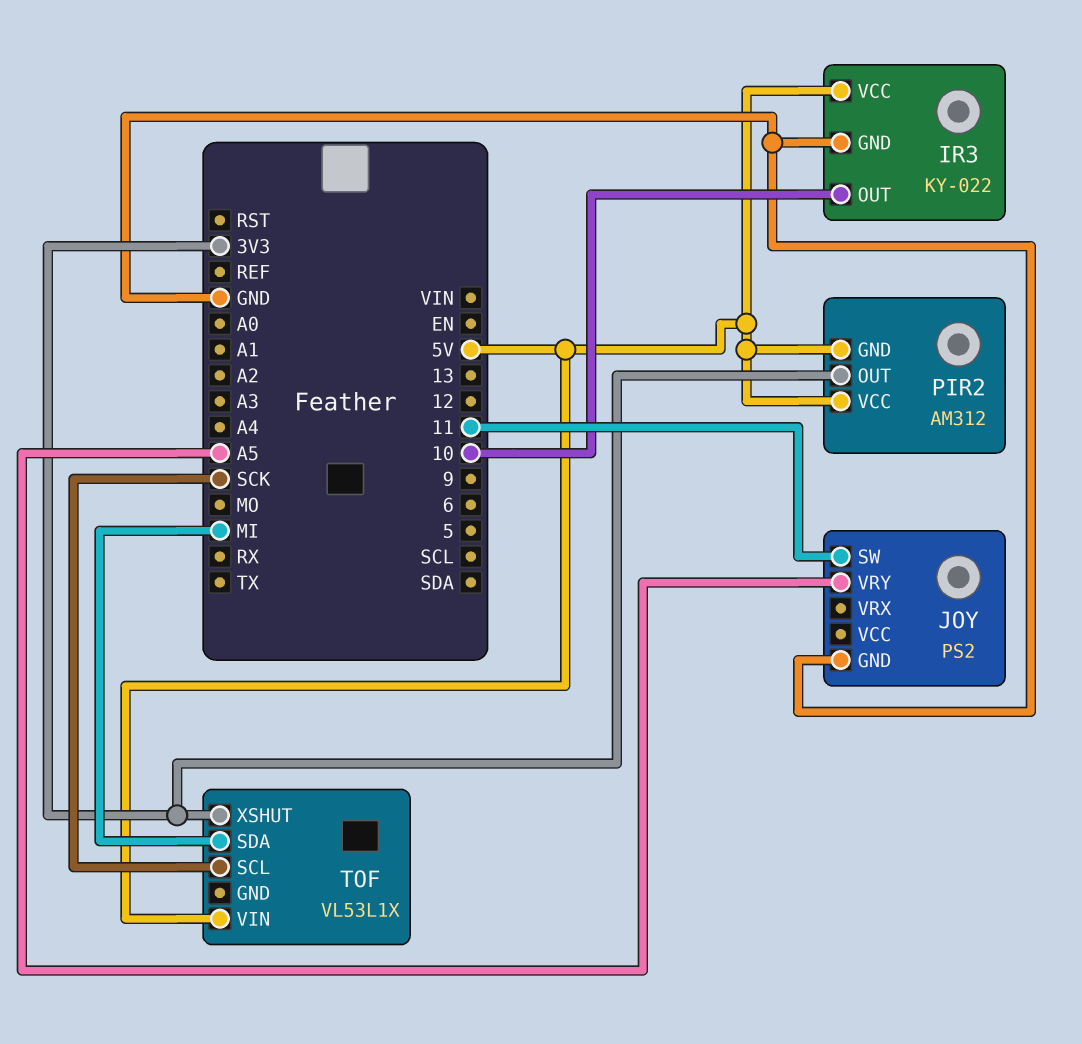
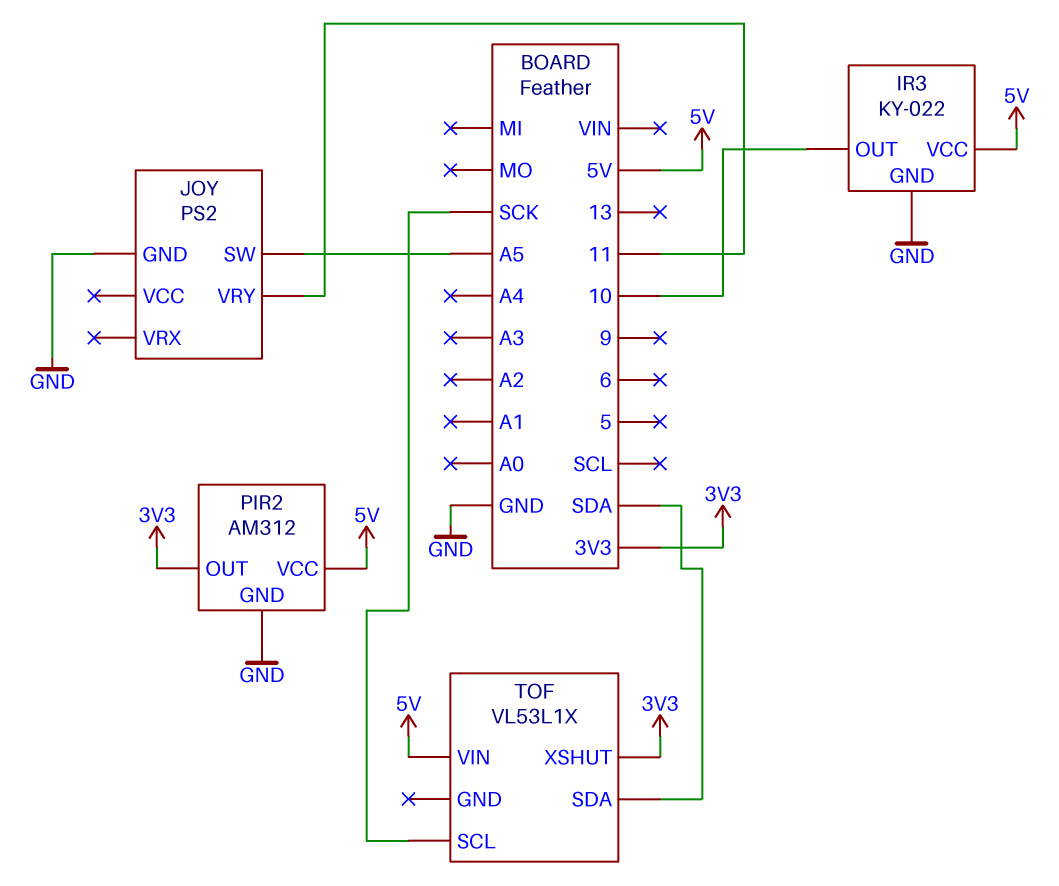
JOY pin SW: 11 -> A5
JOY pin VRY: A5 -> 11
PIR2 pin GND: 5V -> GND
TOF pin SDA: MI -> SDA

